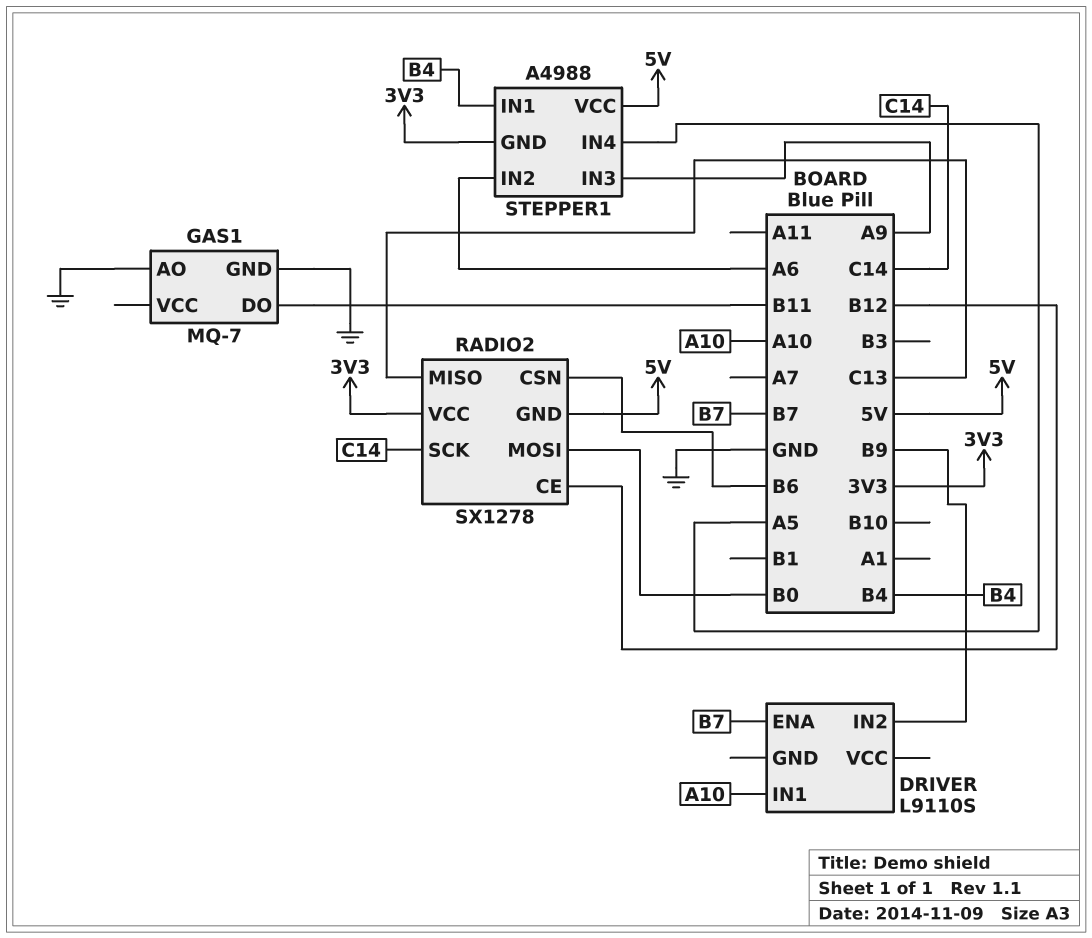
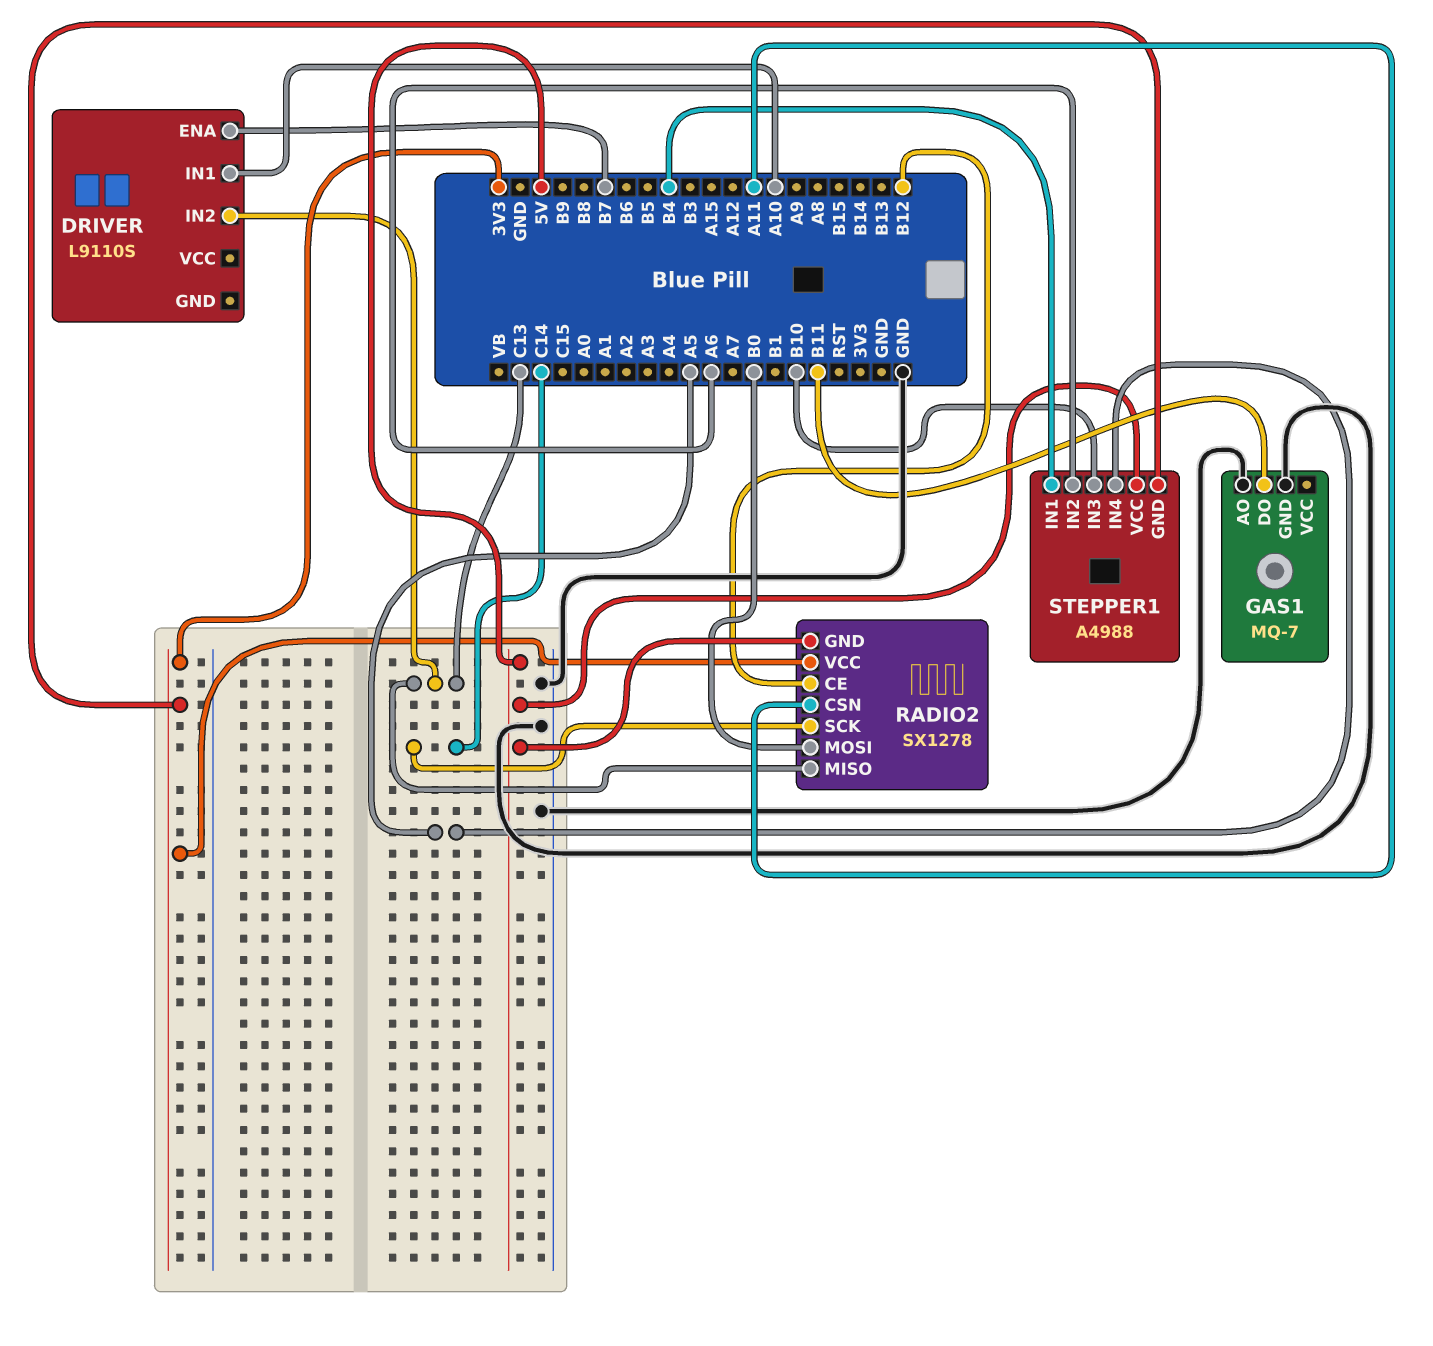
DRIVER pin IN2: B9 -> C13
RADIO2 pin CSN: B6 -> A11
STEPPER1 pin IN3: A9 -> B10

